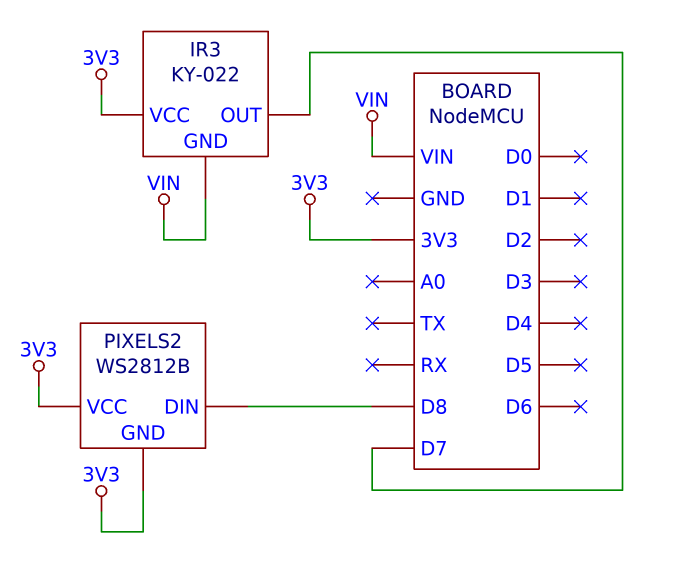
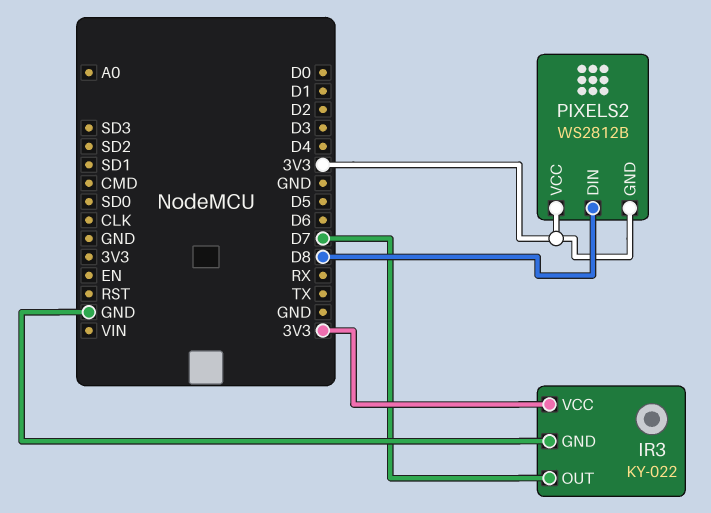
IR3 pin GND: VIN -> GND

